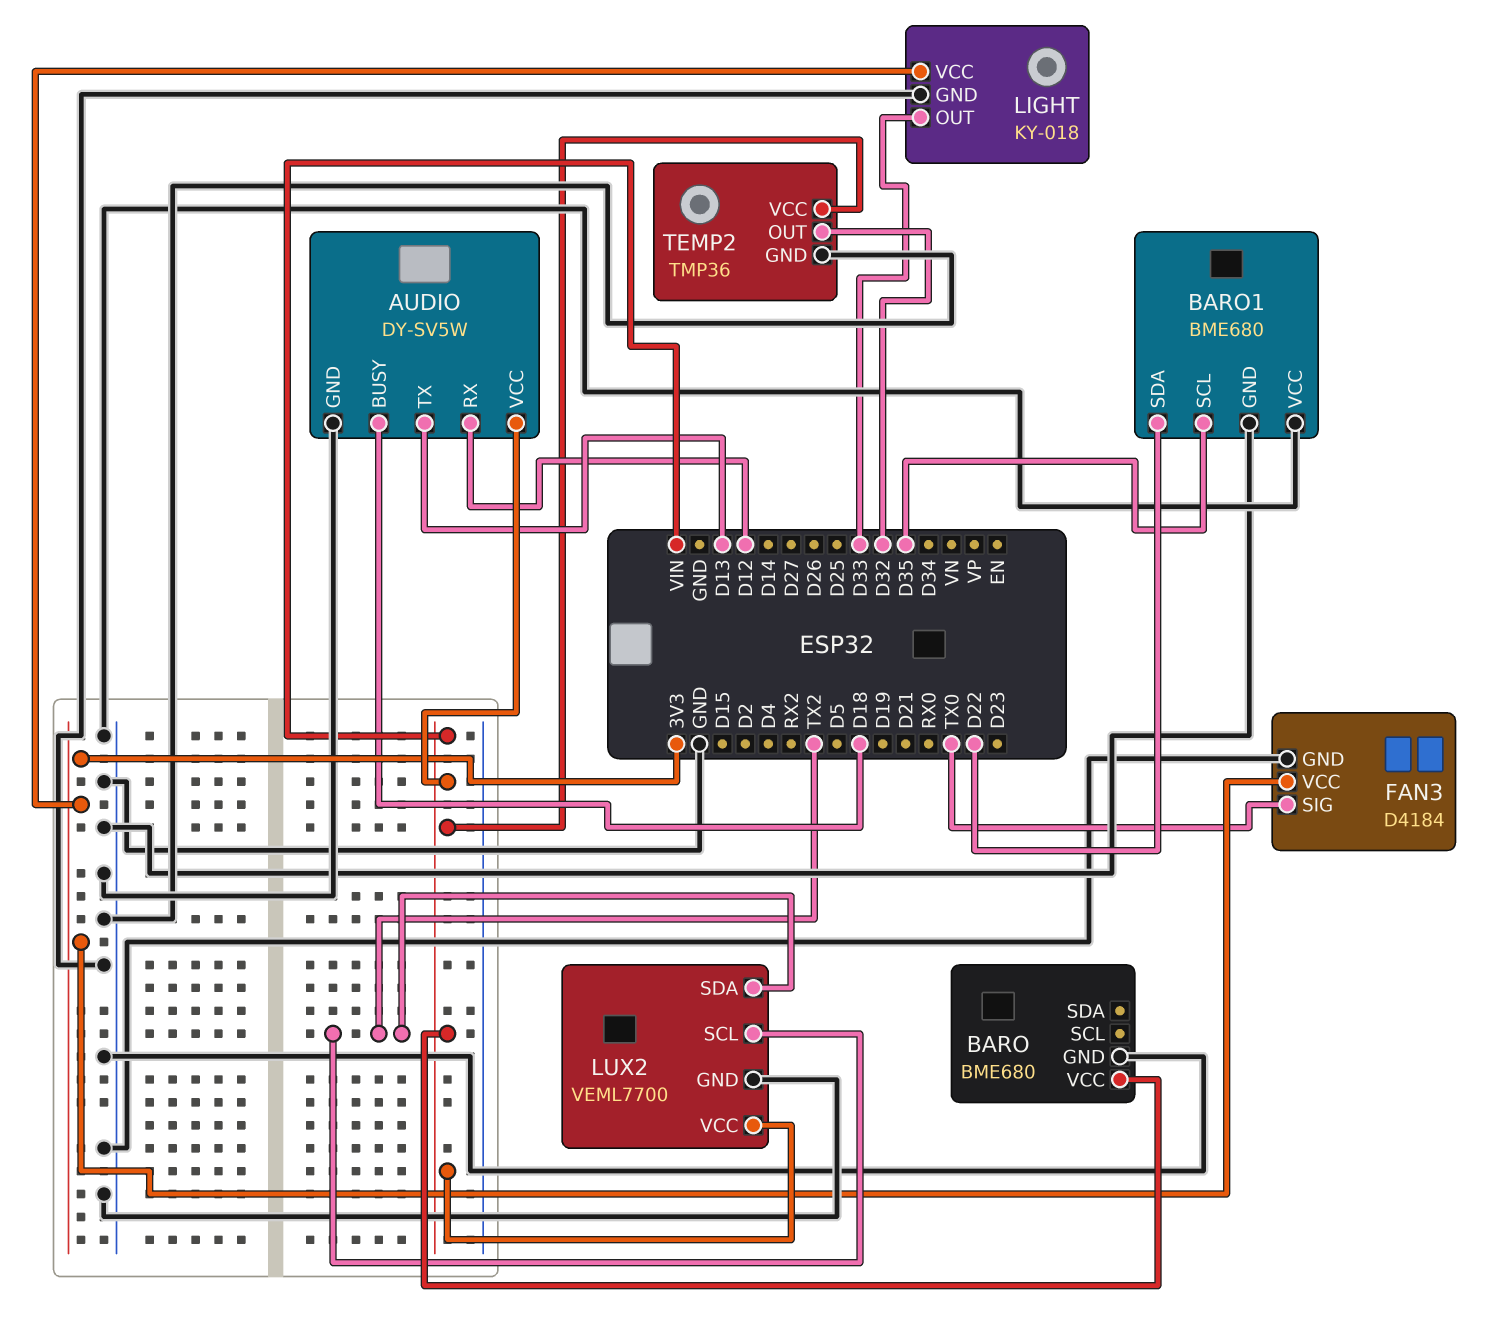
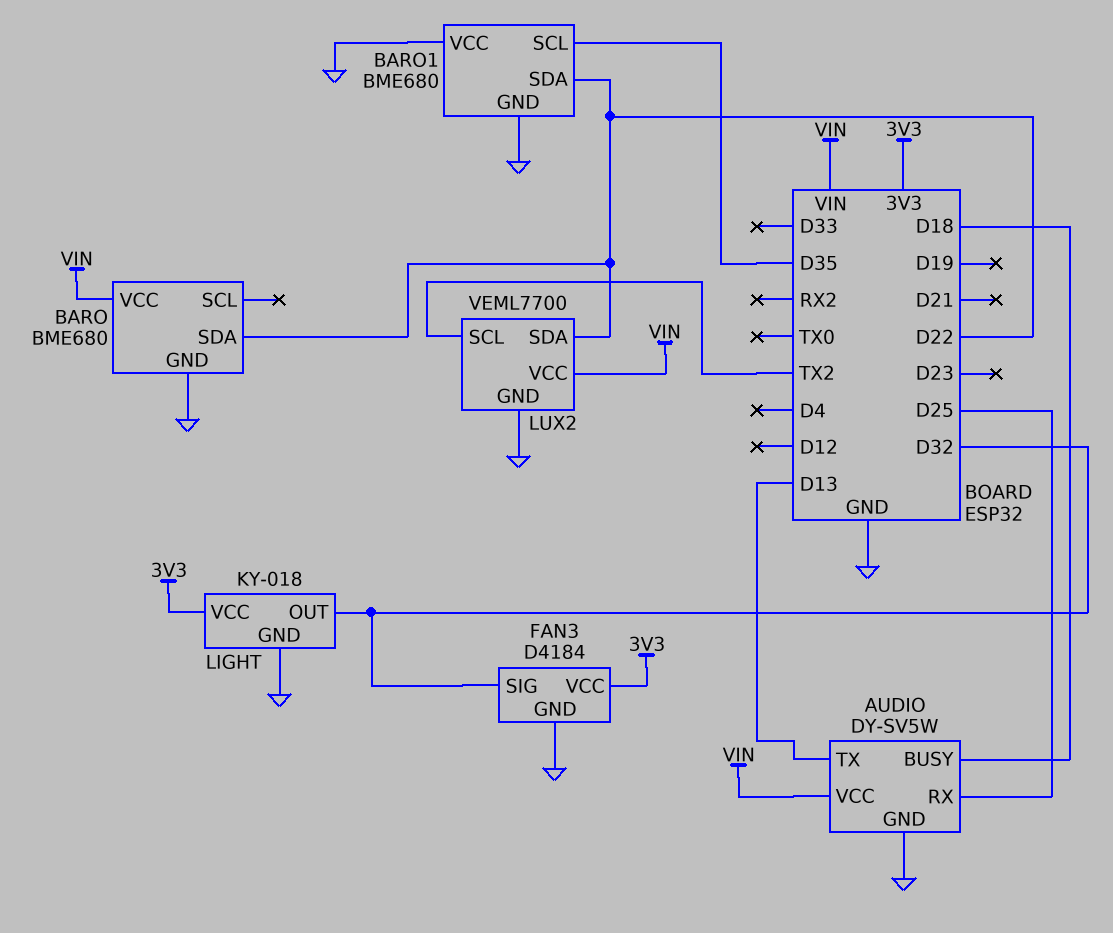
AUDIO pin RX: D12 -> D25
BARO pin SDA: none -> D22
FAN3 pin SIG: TX0 -> D32
LIGHT pin OUT: D33 -> D32
LUX2 pin SDA: TX2 -> D22
TEMP2: TMP36 -> none
TEMP2 pin GND: GND -> none
TEMP2 pin OUT: D32 -> none
TEMP2 pin VCC: VIN -> none

